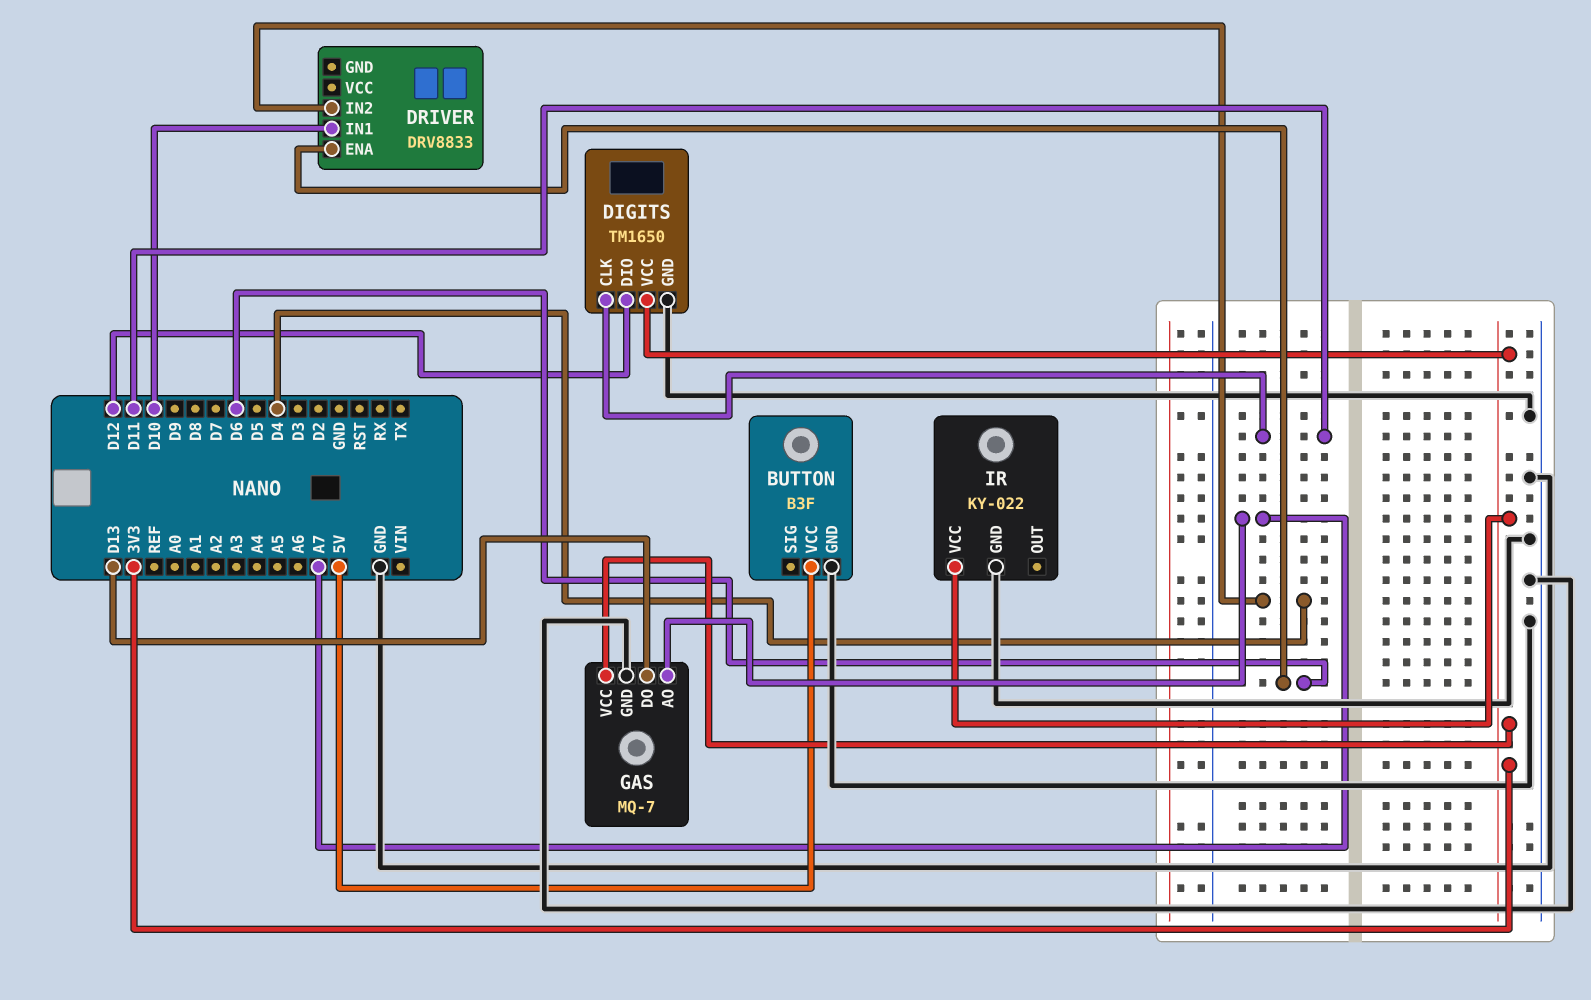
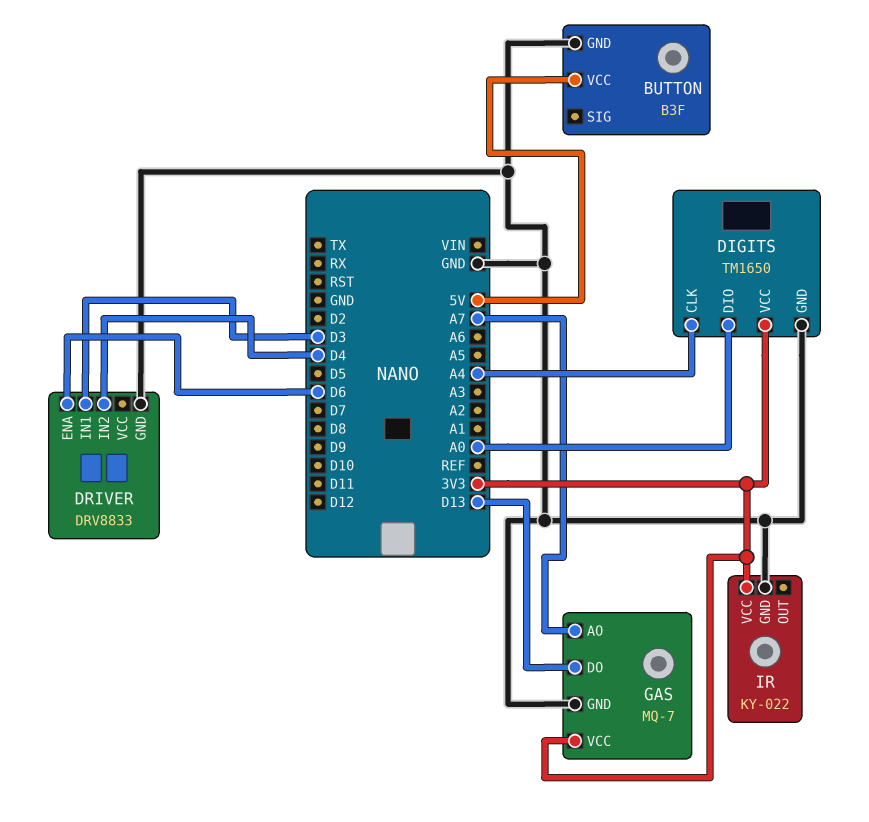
DIGITS pin CLK: D11 -> A4
DIGITS pin DIO: D12 -> A0
DRIVER pin GND: none -> GND
DRIVER pin IN1: D10 -> D3

